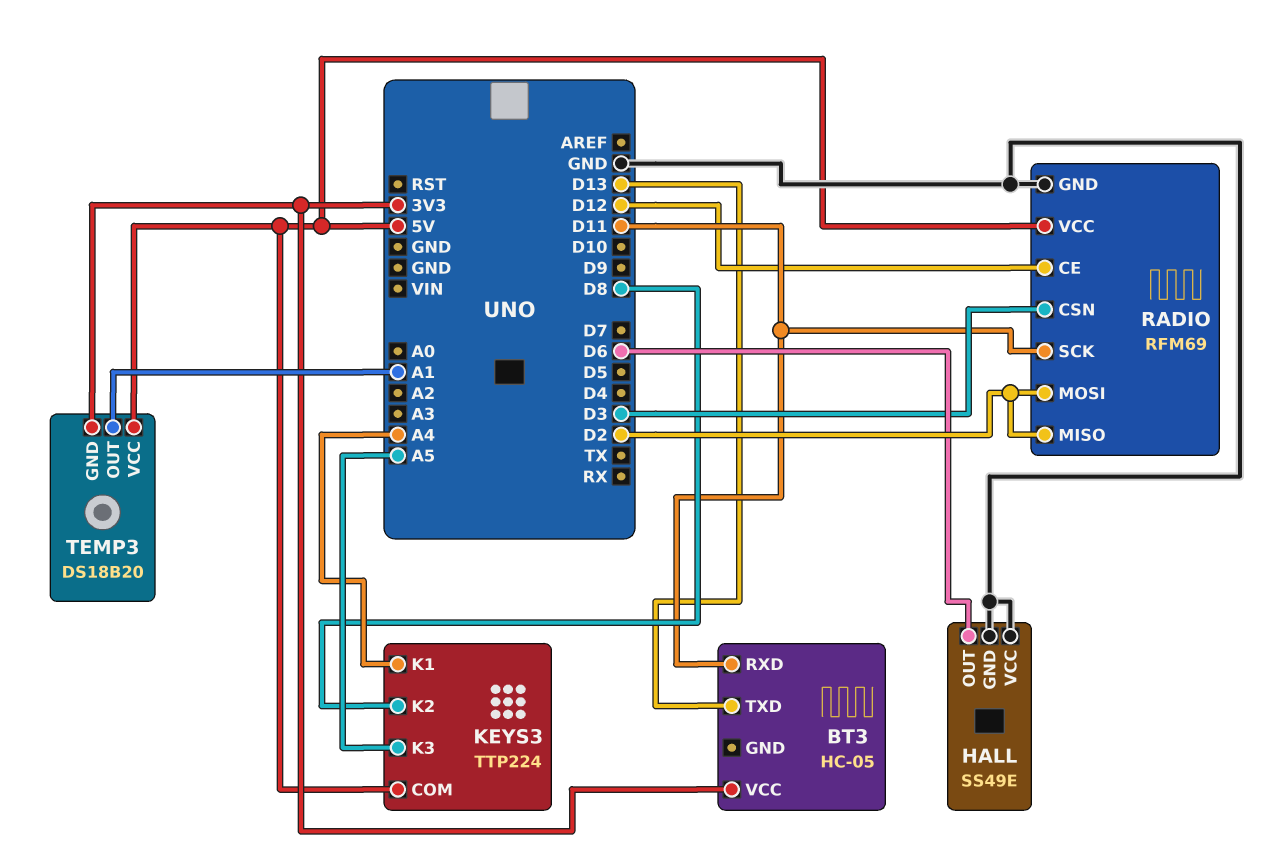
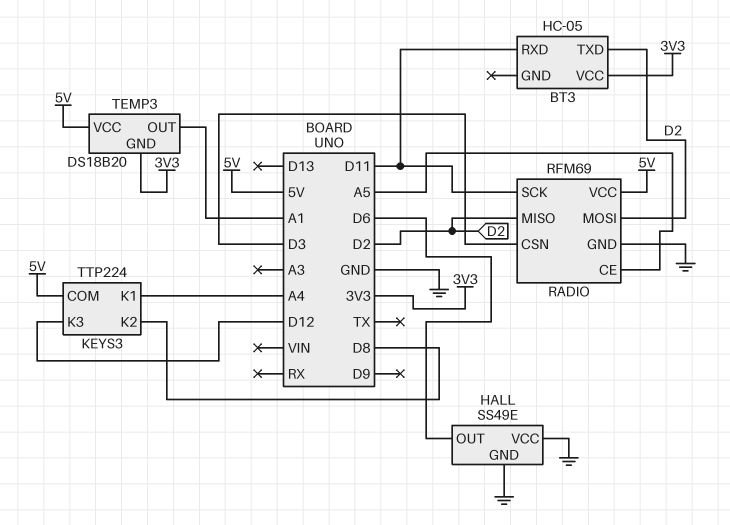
BT3 pin TXD: D13 -> D2
KEYS3 pin K3: A5 -> D12
RADIO pin CE: D12 -> A5

